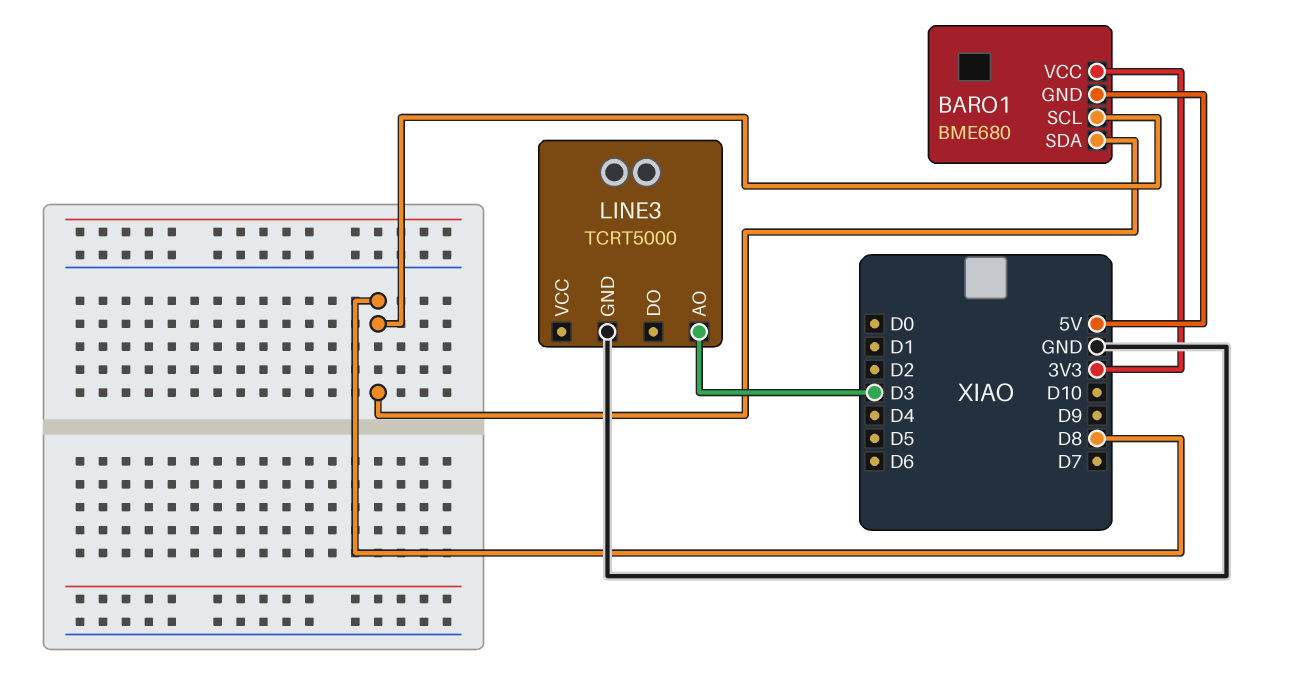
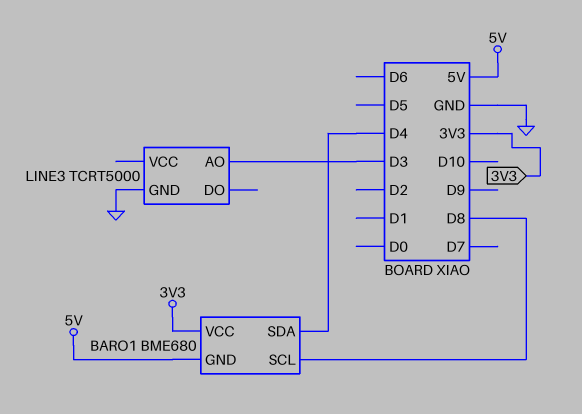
BARO1 pin SDA: D8 -> D4

